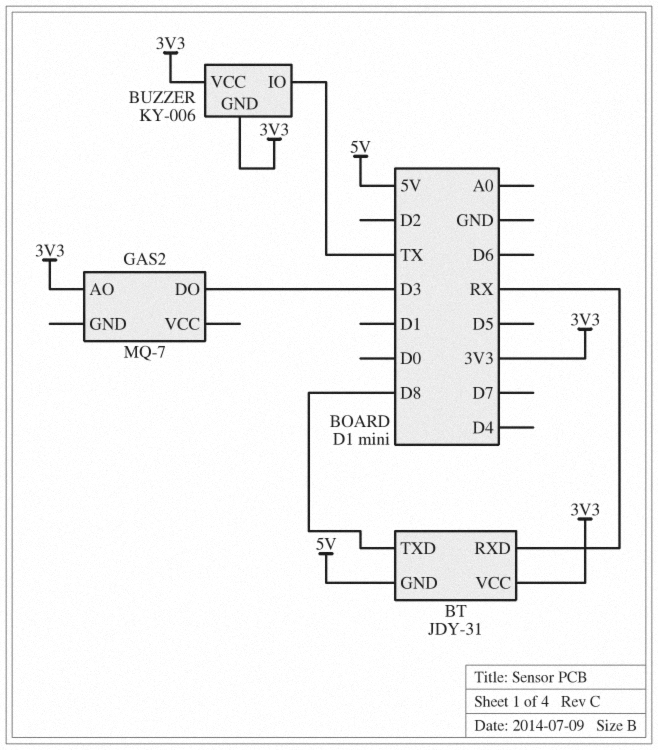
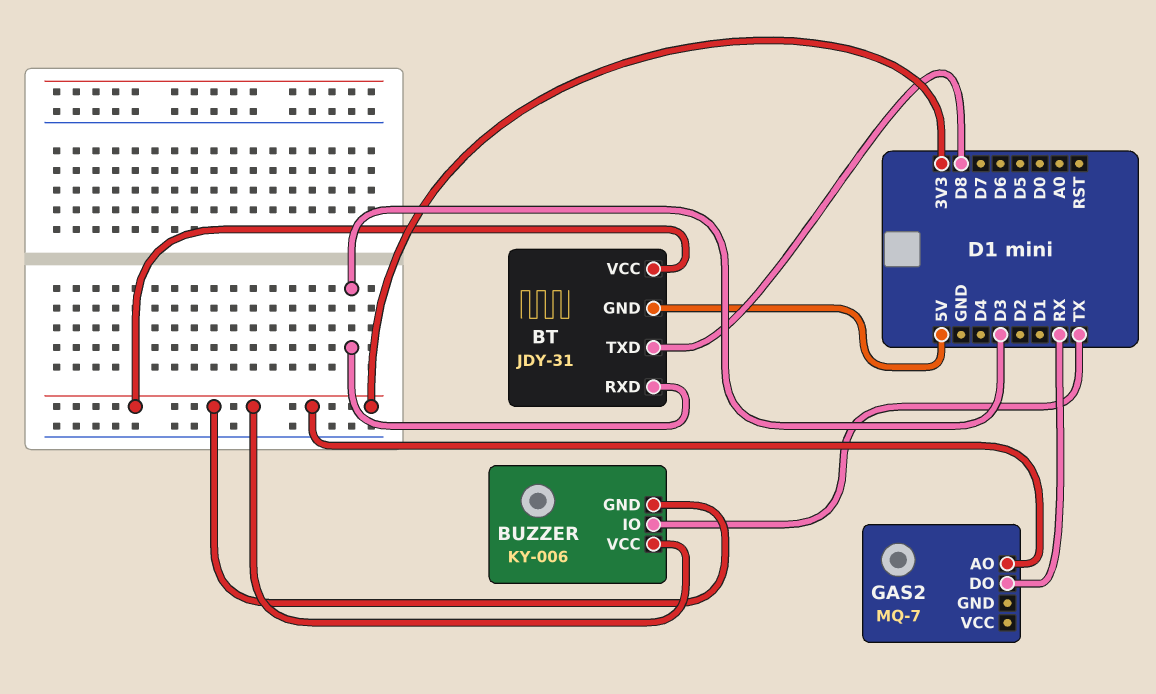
BT pin RXD: RX -> D3
GAS2 pin DO: D3 -> RX

